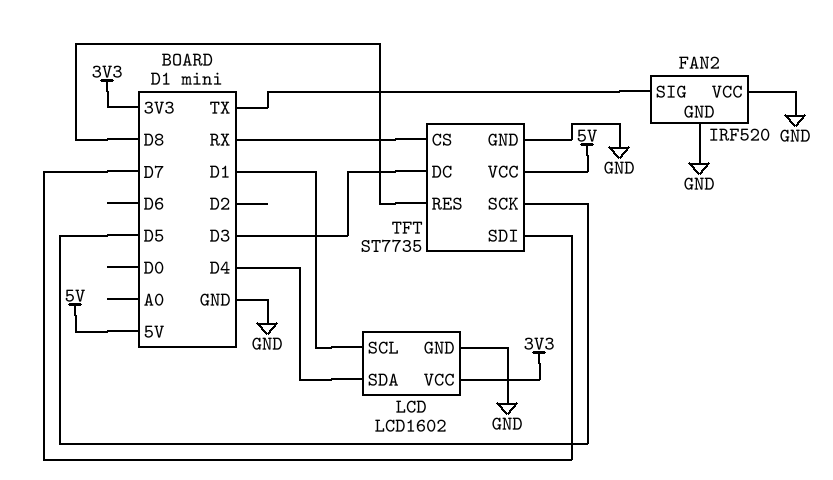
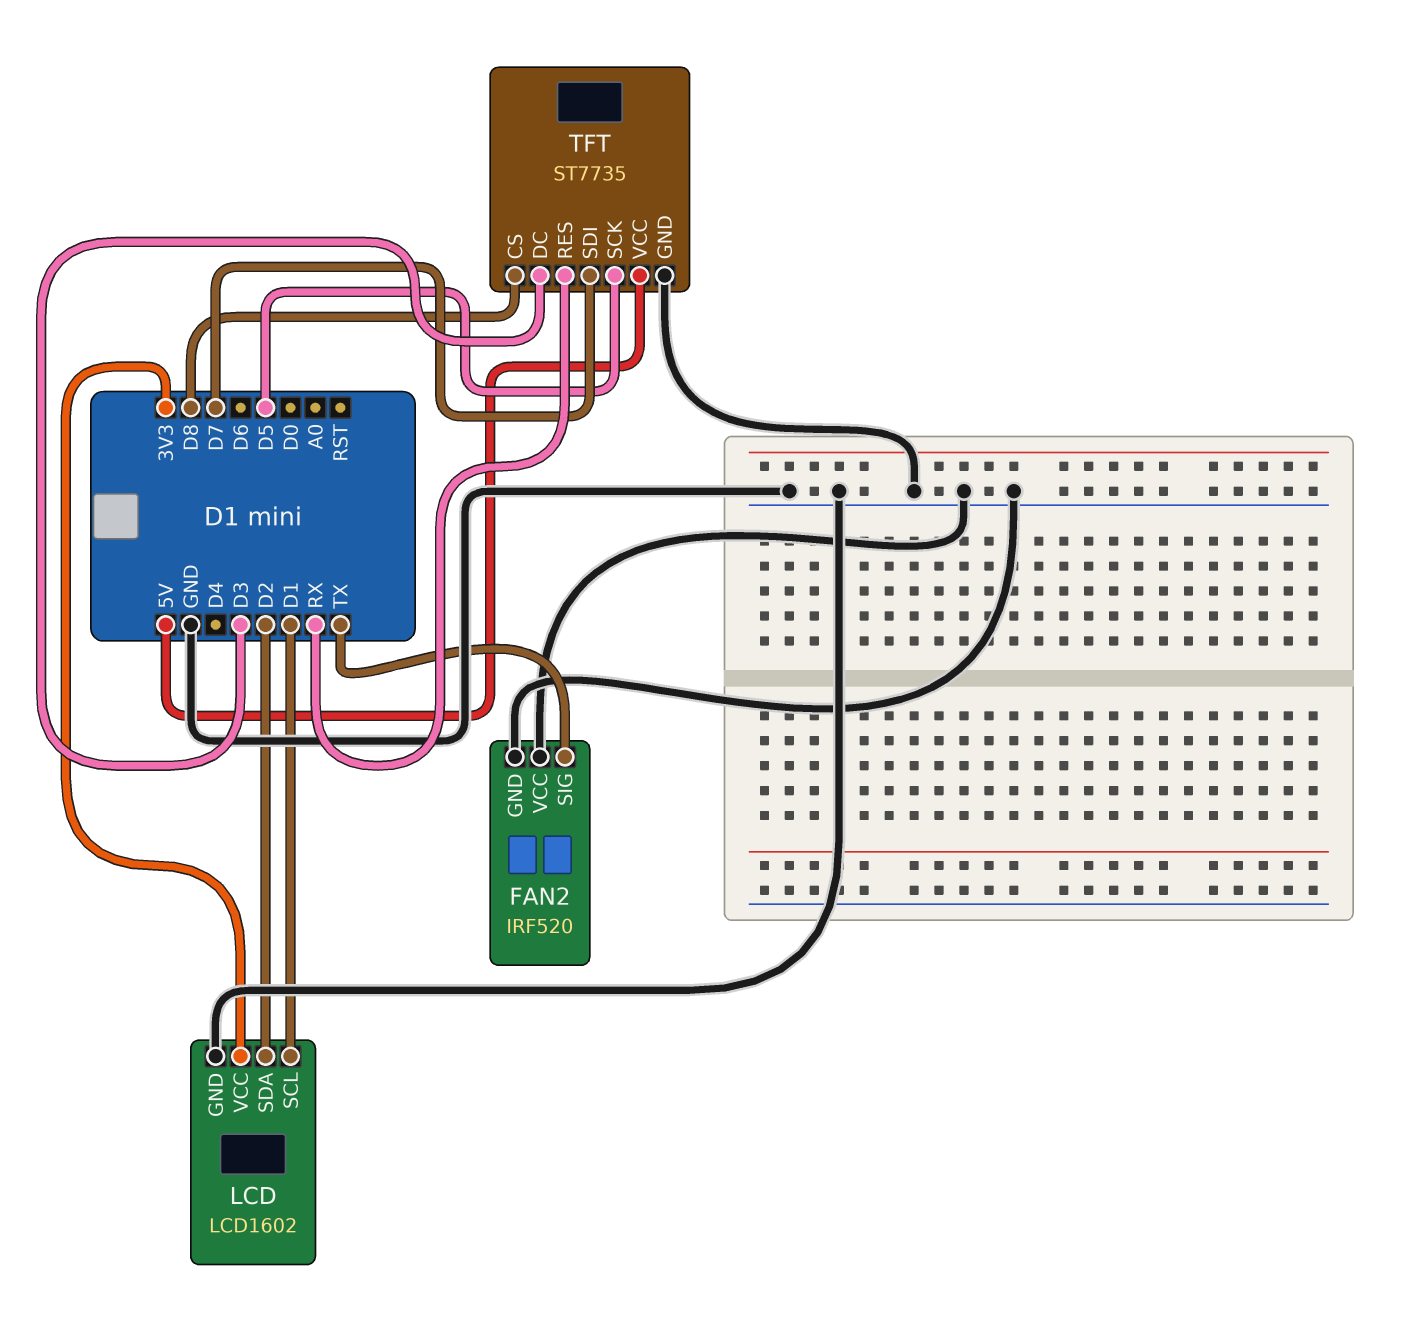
LCD pin SDA: D4 -> D2
TFT pin CS: RX -> D8
TFT pin RES: D8 -> RX

